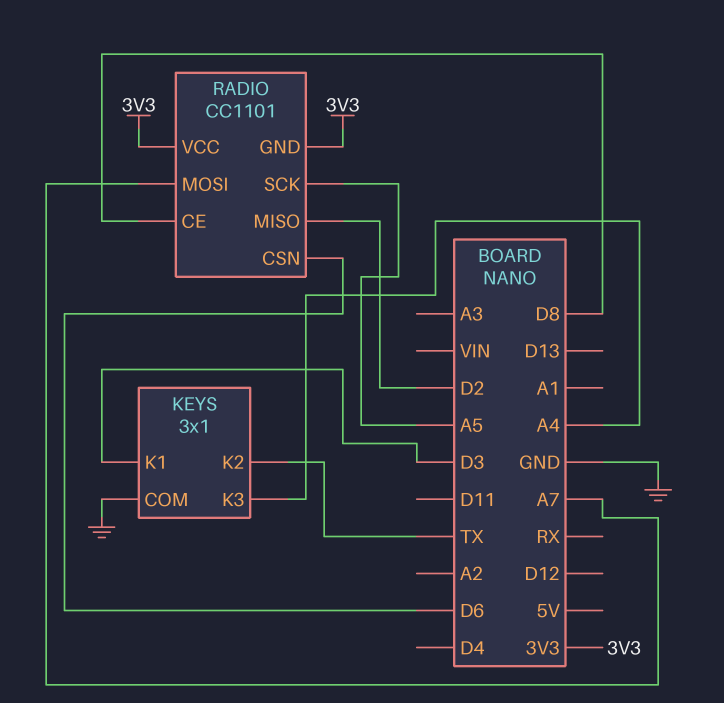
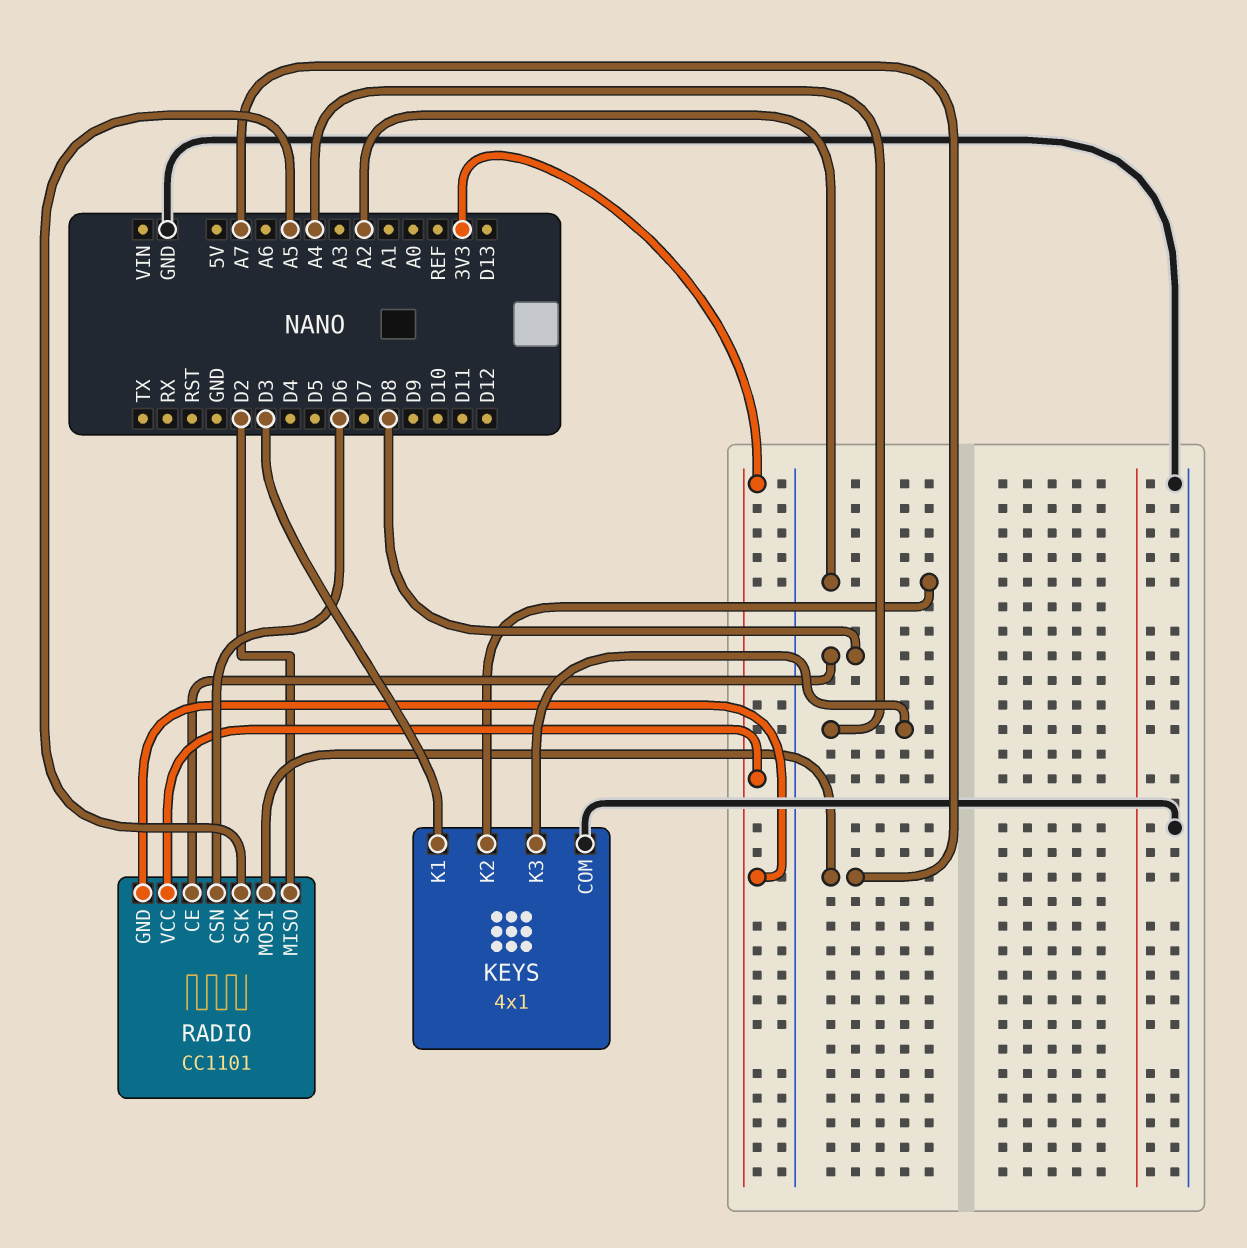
KEYS: 3x1 -> 4x1
KEYS pin K2: TX -> A2

